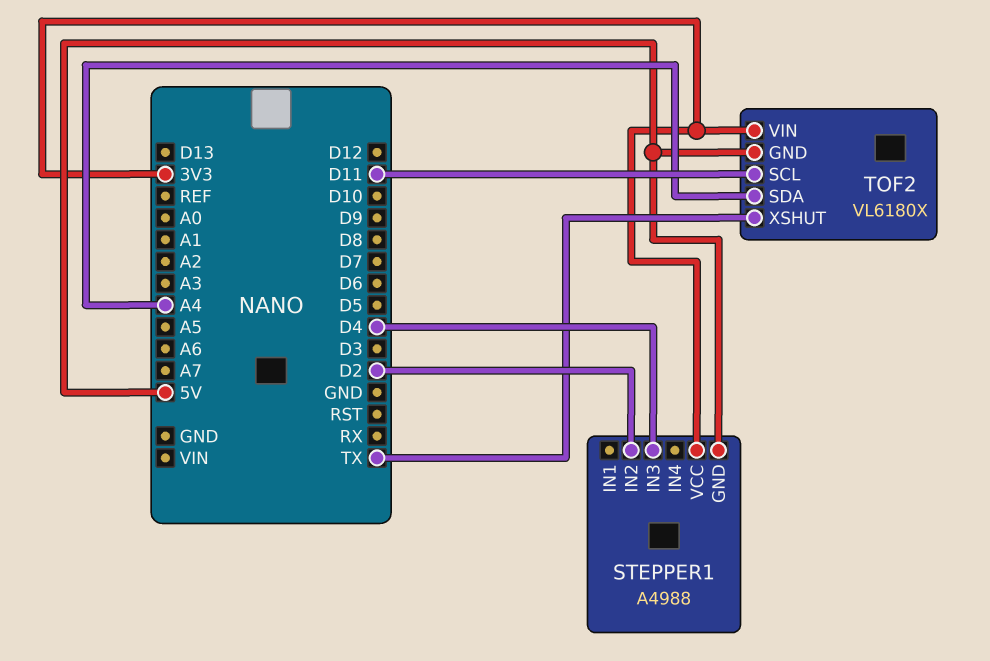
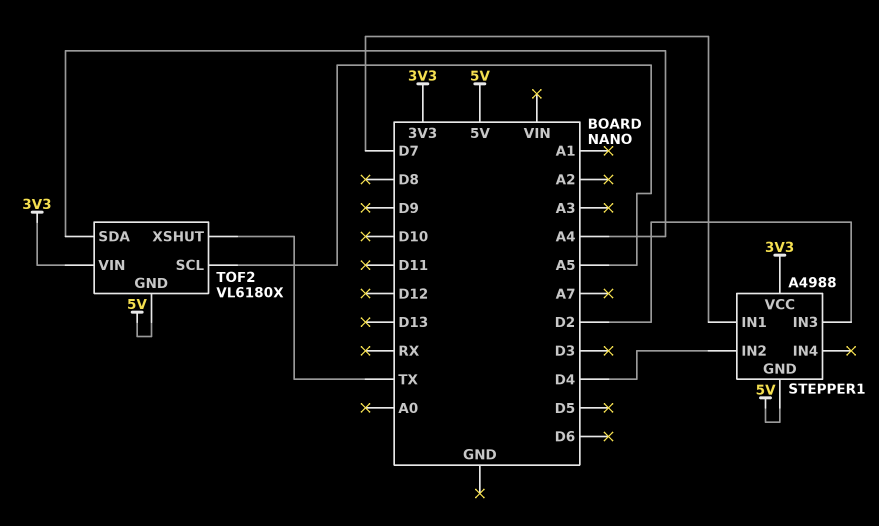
STEPPER1 pin IN1: none -> D7
STEPPER1 pin IN2: D2 -> D4
STEPPER1 pin IN3: D4 -> D2
TOF2 pin SCL: D11 -> A5

